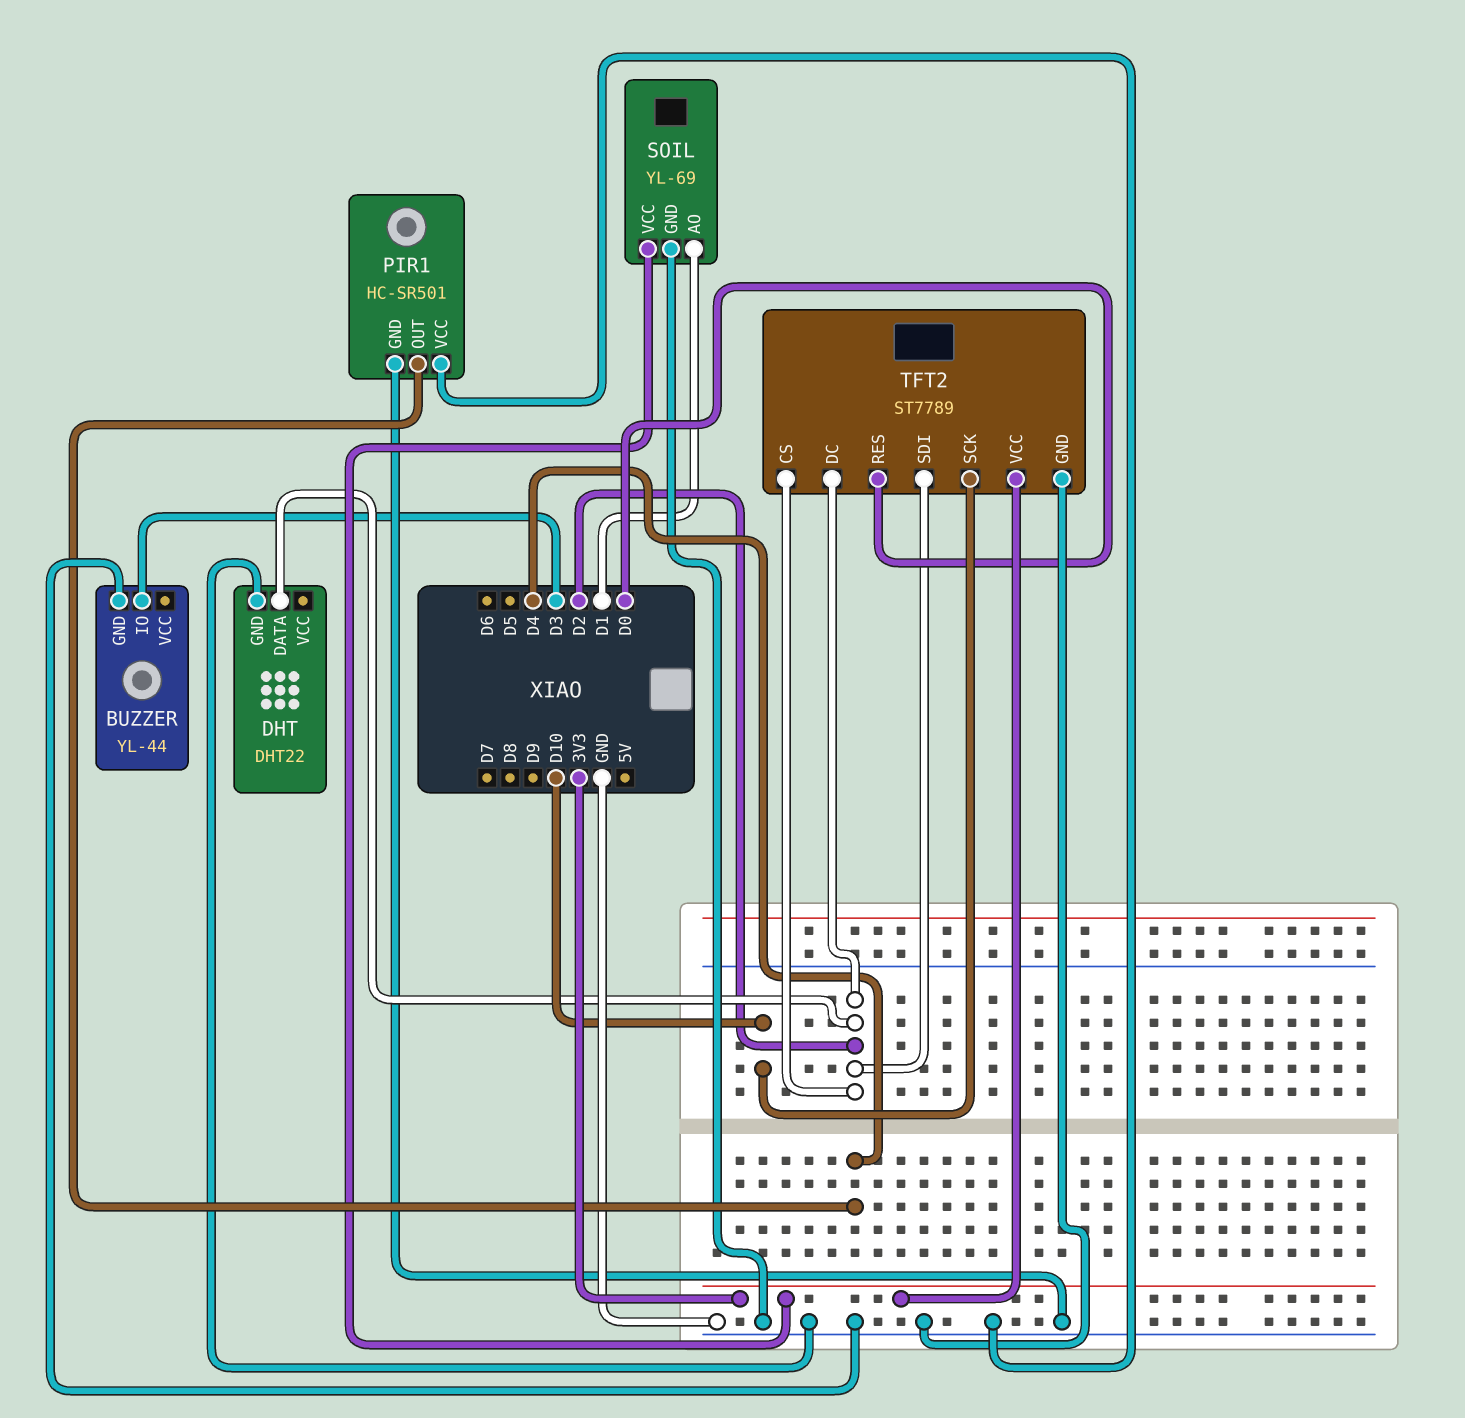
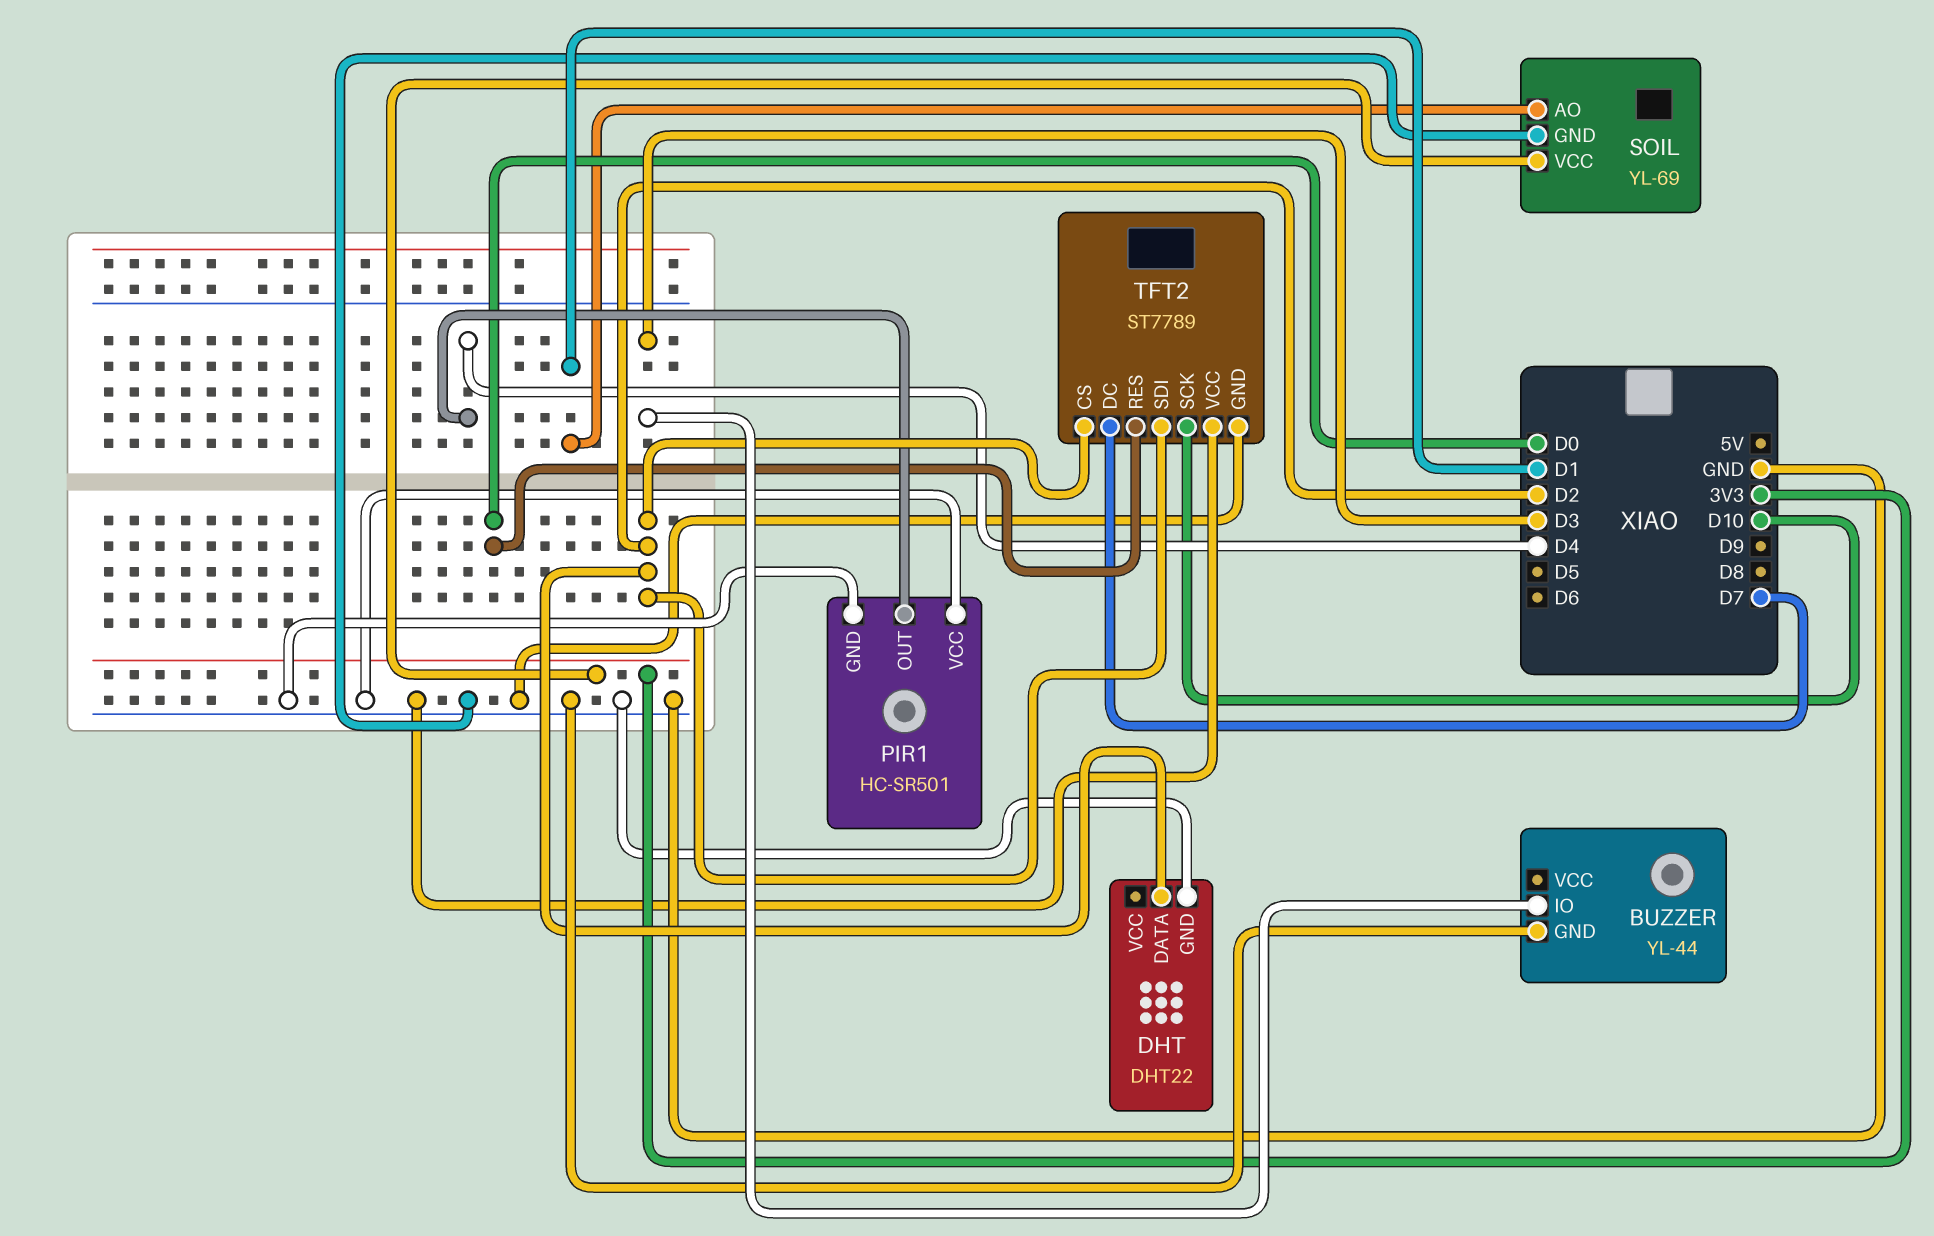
TFT2 pin DC: D2 -> D7
TFT2 pin VCC: 3V3 -> GND

